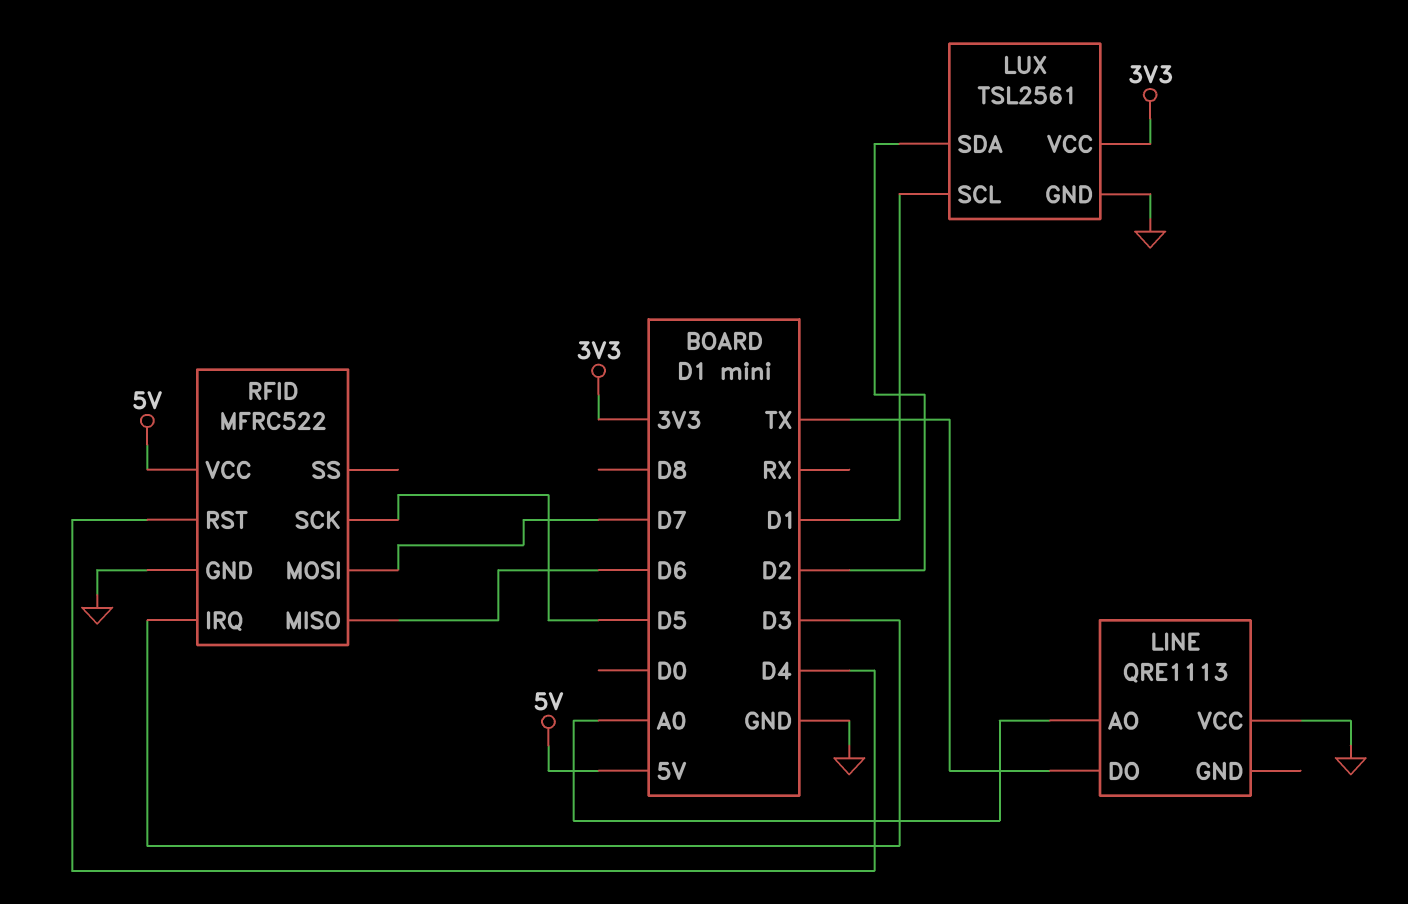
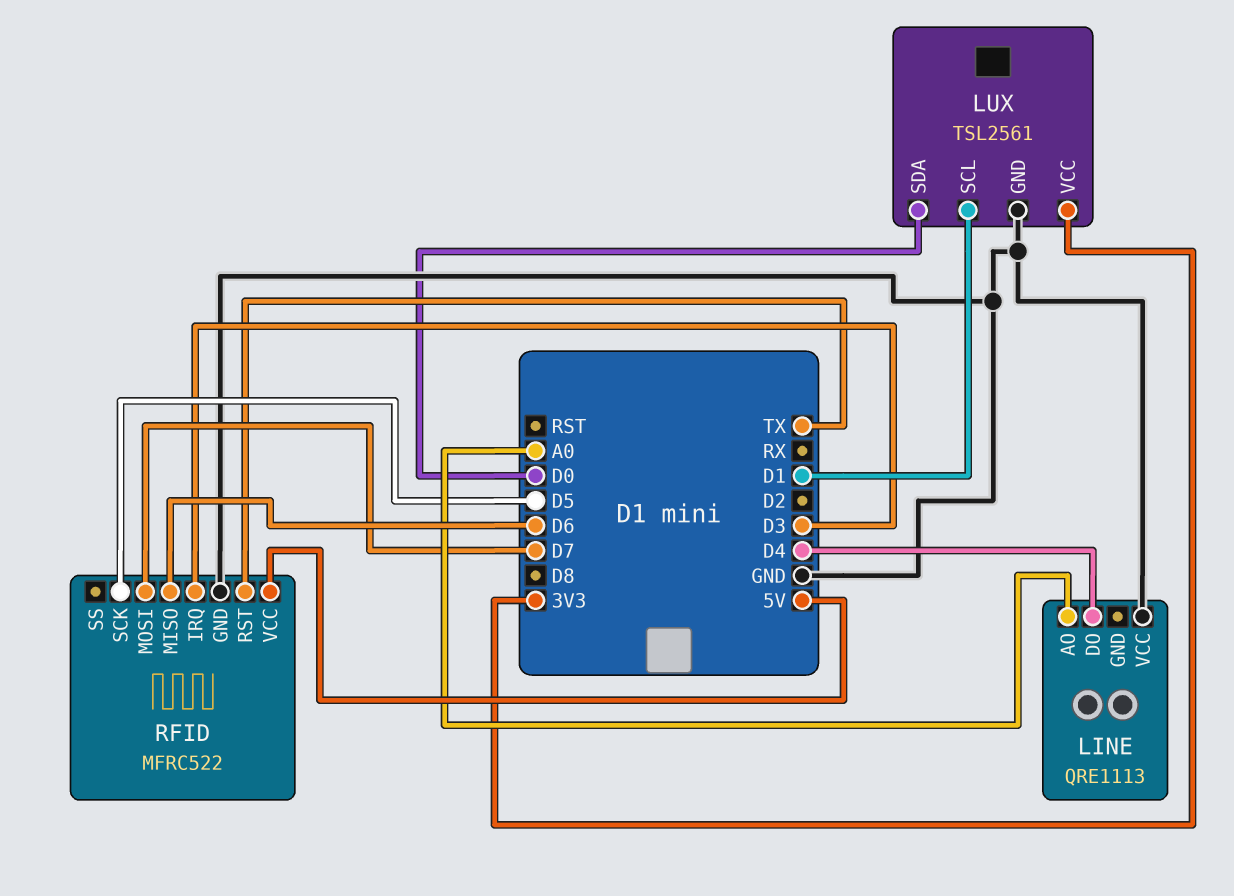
LINE pin DO: TX -> D4
LUX pin SDA: D2 -> D0
RFID pin RST: D4 -> TX

